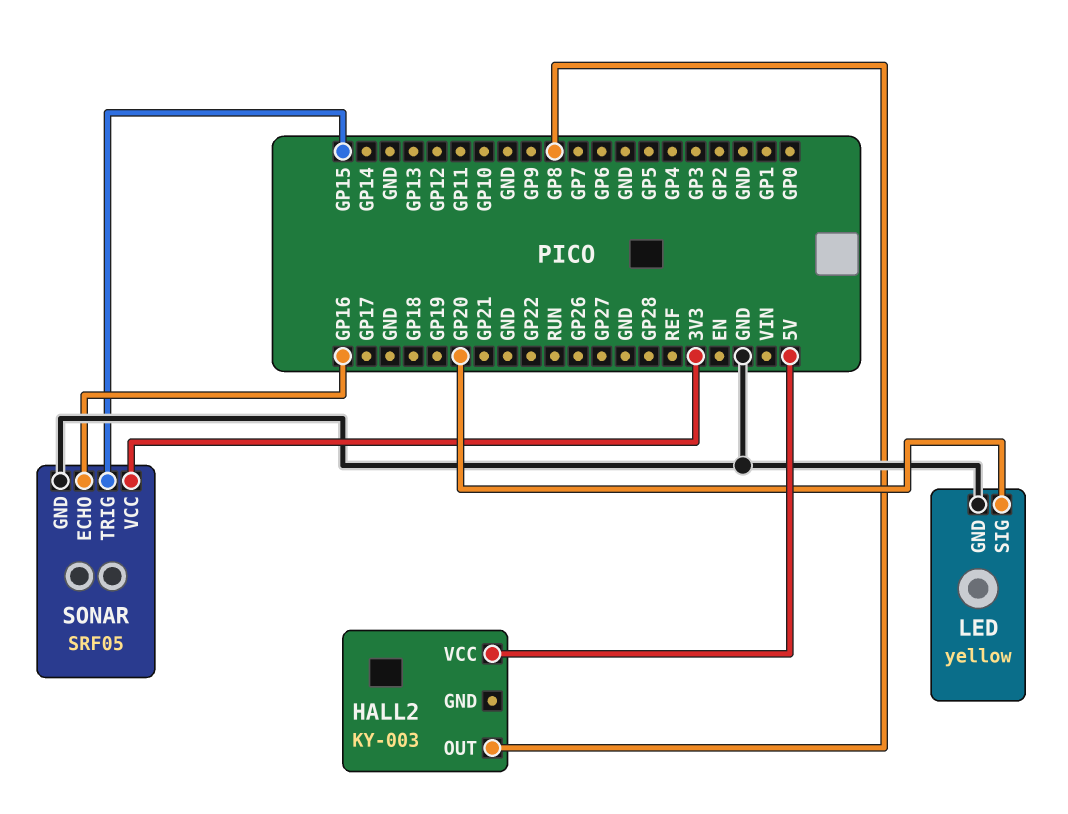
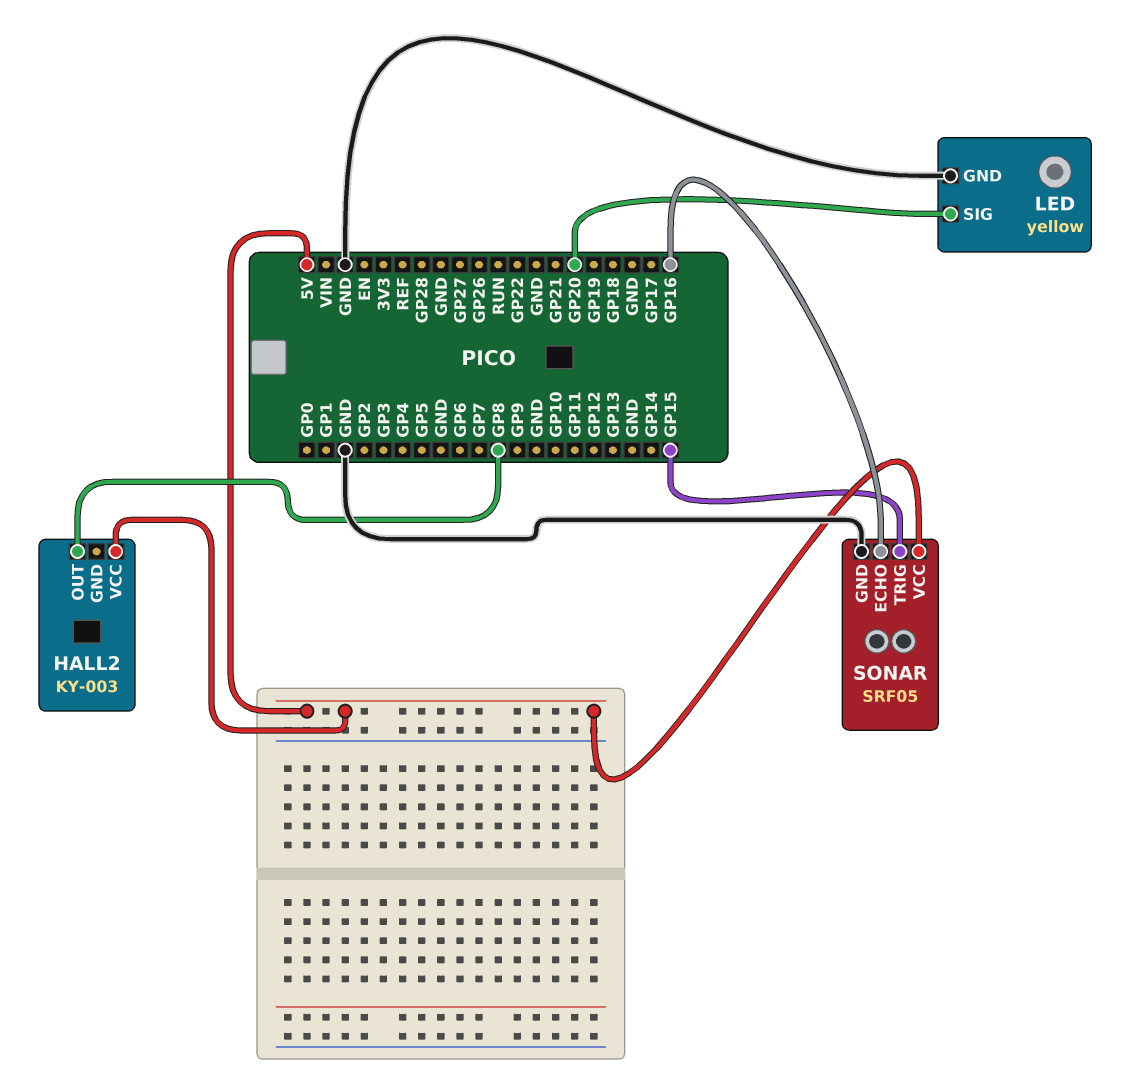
SONAR pin VCC: 3V3 -> 5V

